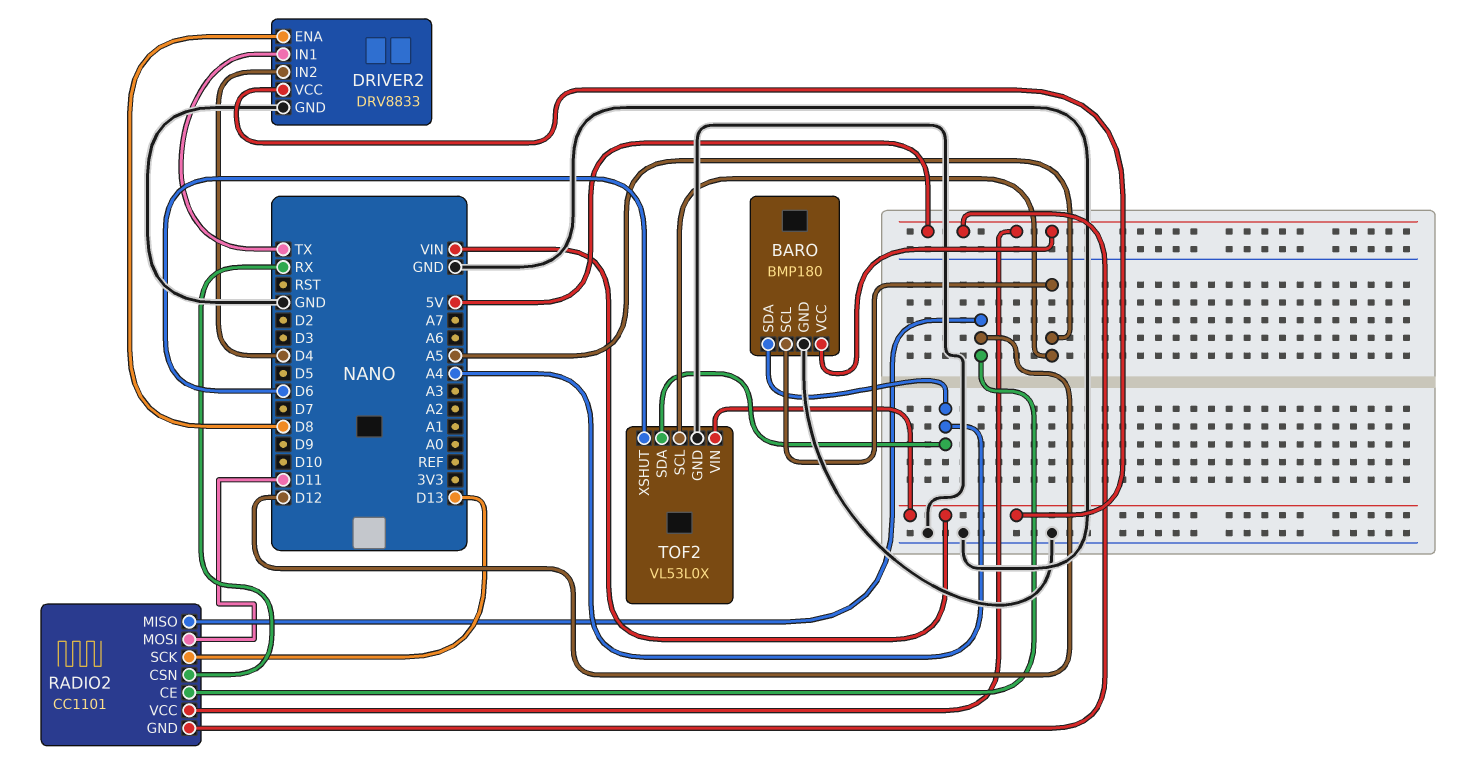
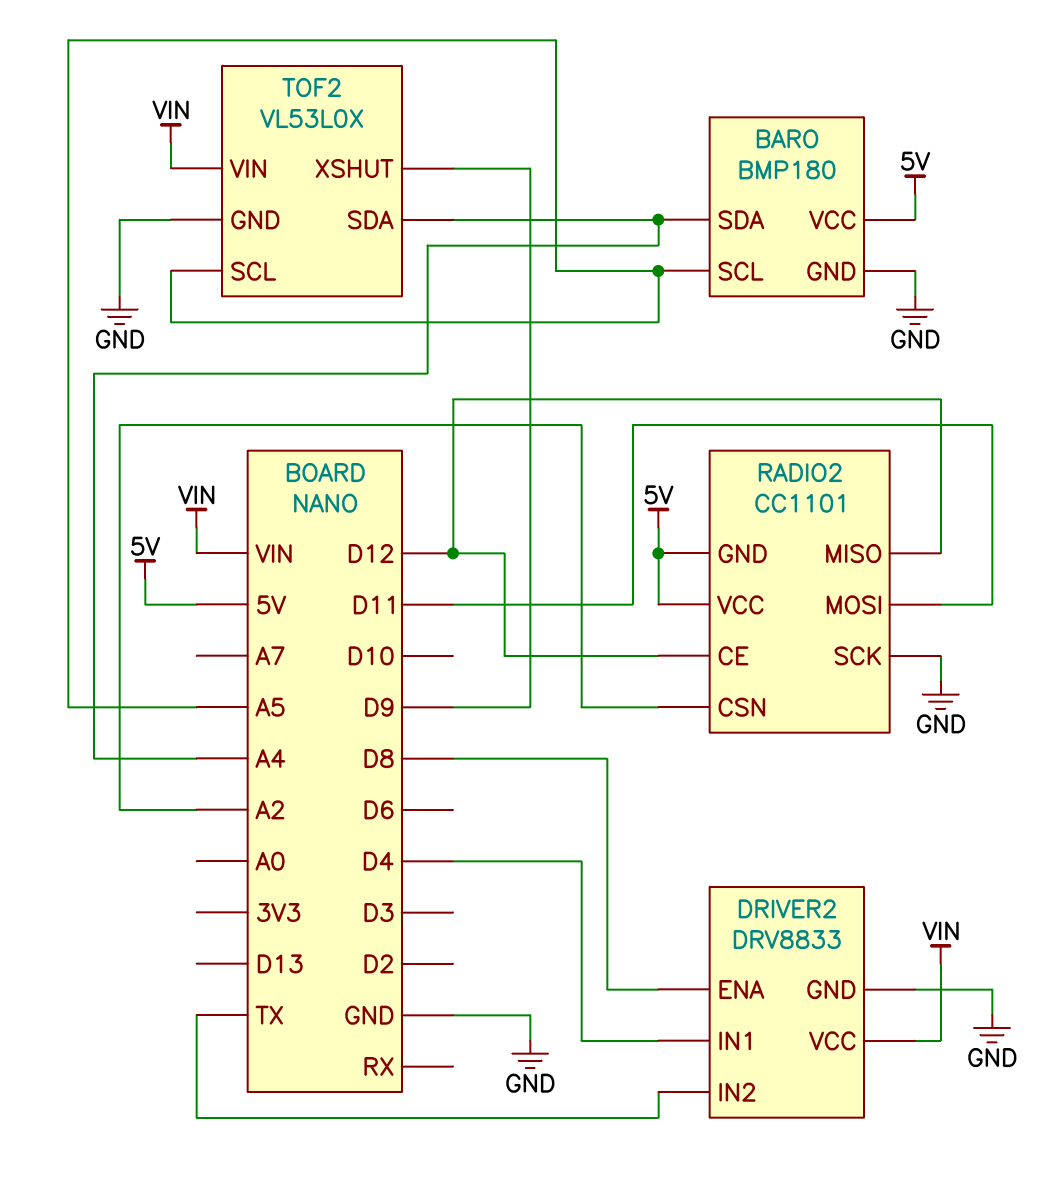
DRIVER2 pin IN1: TX -> D4
DRIVER2 pin IN2: D4 -> TX
RADIO2 pin CSN: RX -> A2
RADIO2 pin SCK: D13 -> GND
TOF2 pin XSHUT: D6 -> D9

